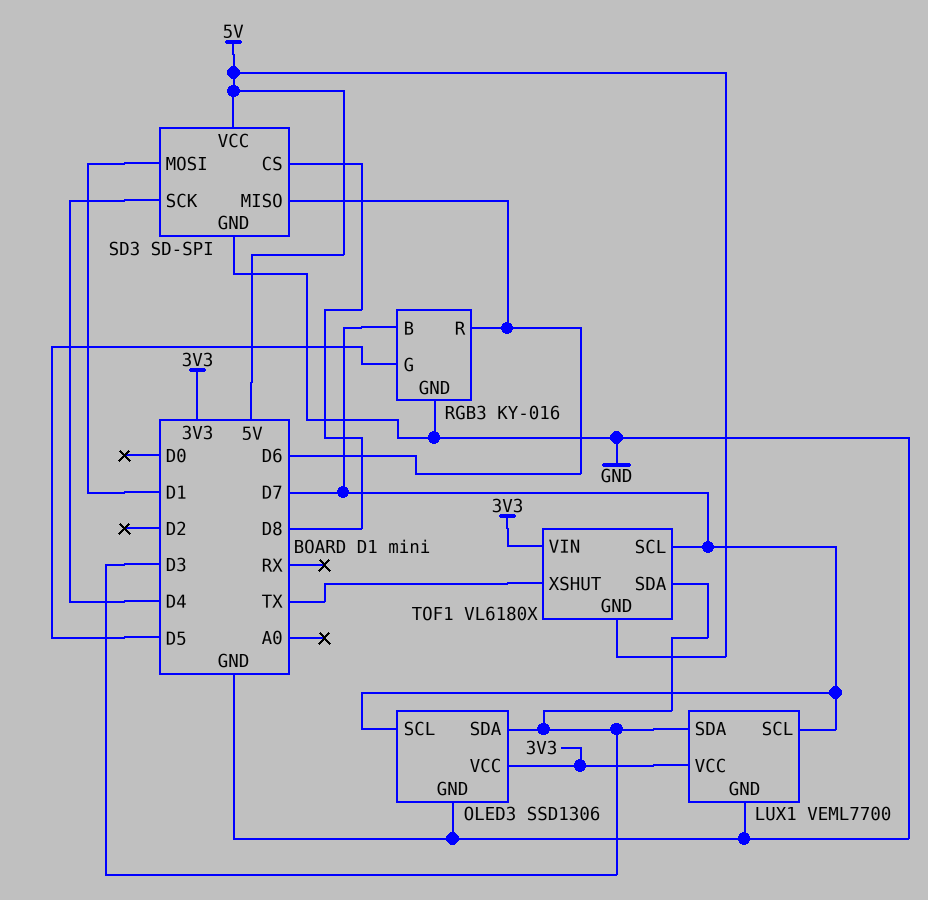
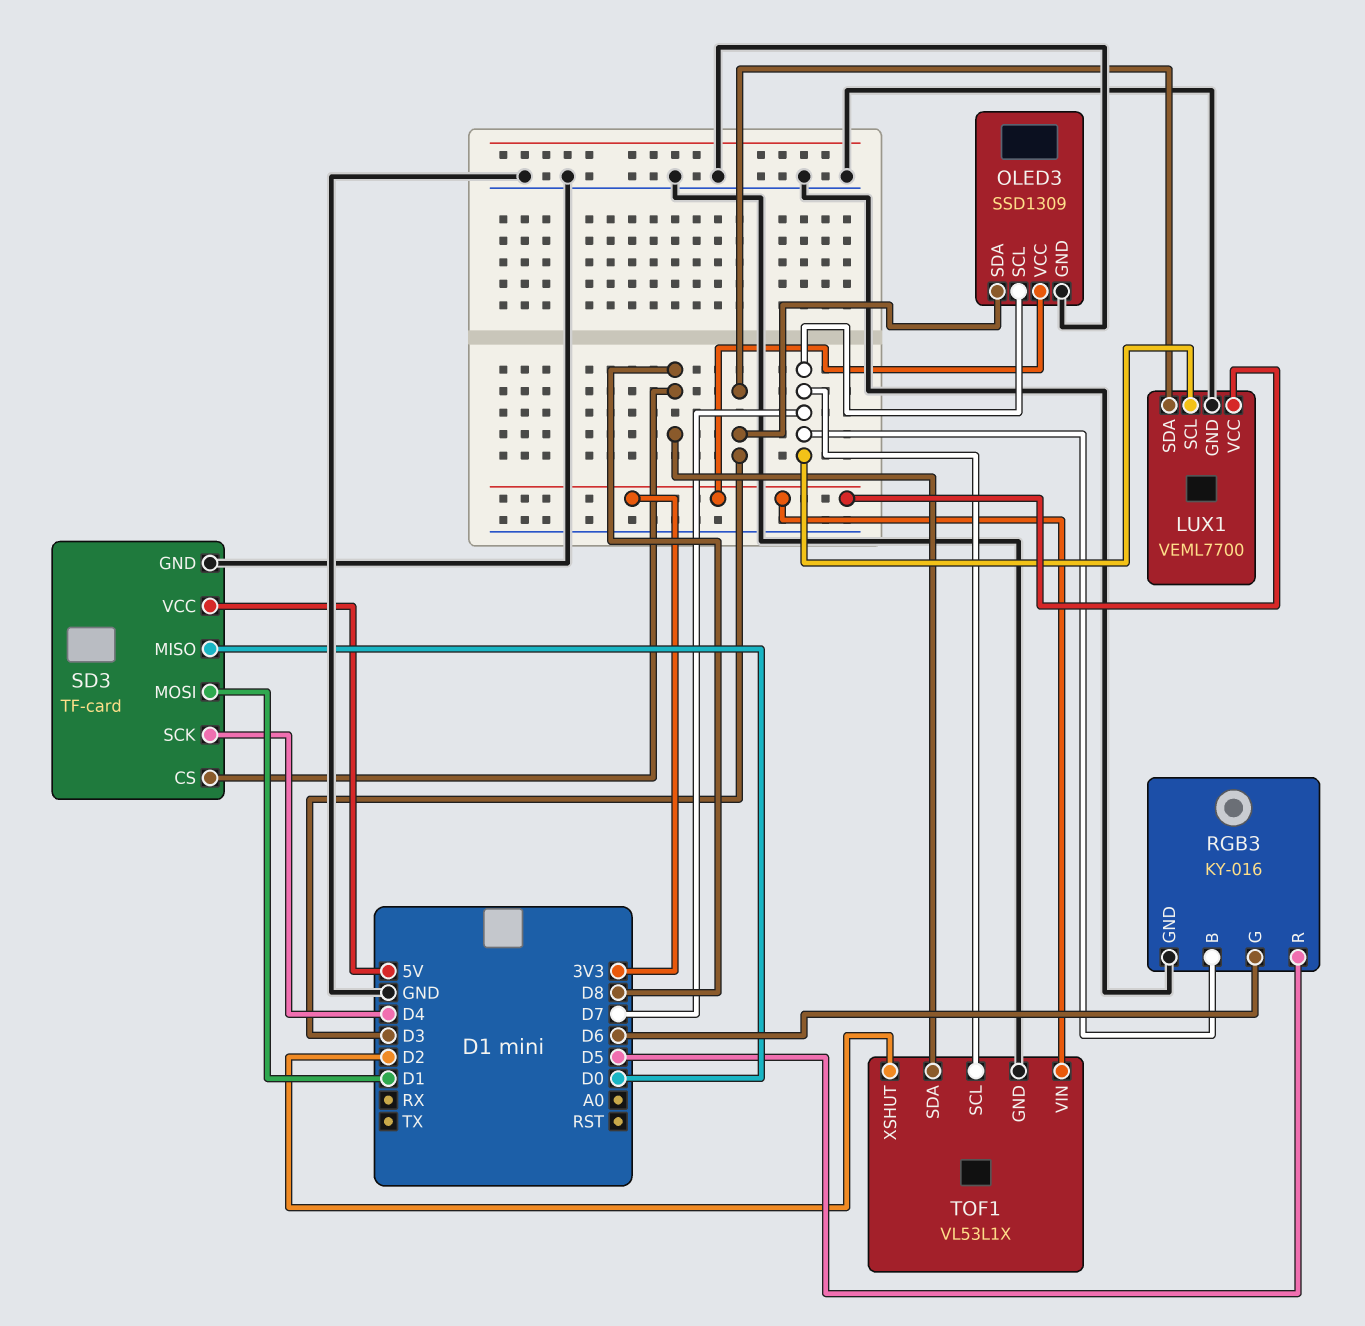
OLED3: SSD1306 -> SSD1309
RGB3 pin G: D5 -> D6
RGB3 pin R: D6 -> D5
SD3: SD-SPI -> TF-card
SD3 pin MISO: D6 -> D0
TOF1: VL6180X -> VL53L1X
TOF1 pin GND: 5V -> GND
TOF1 pin SDA: D3 -> D8
TOF1 pin XSHUT: TX -> D2

